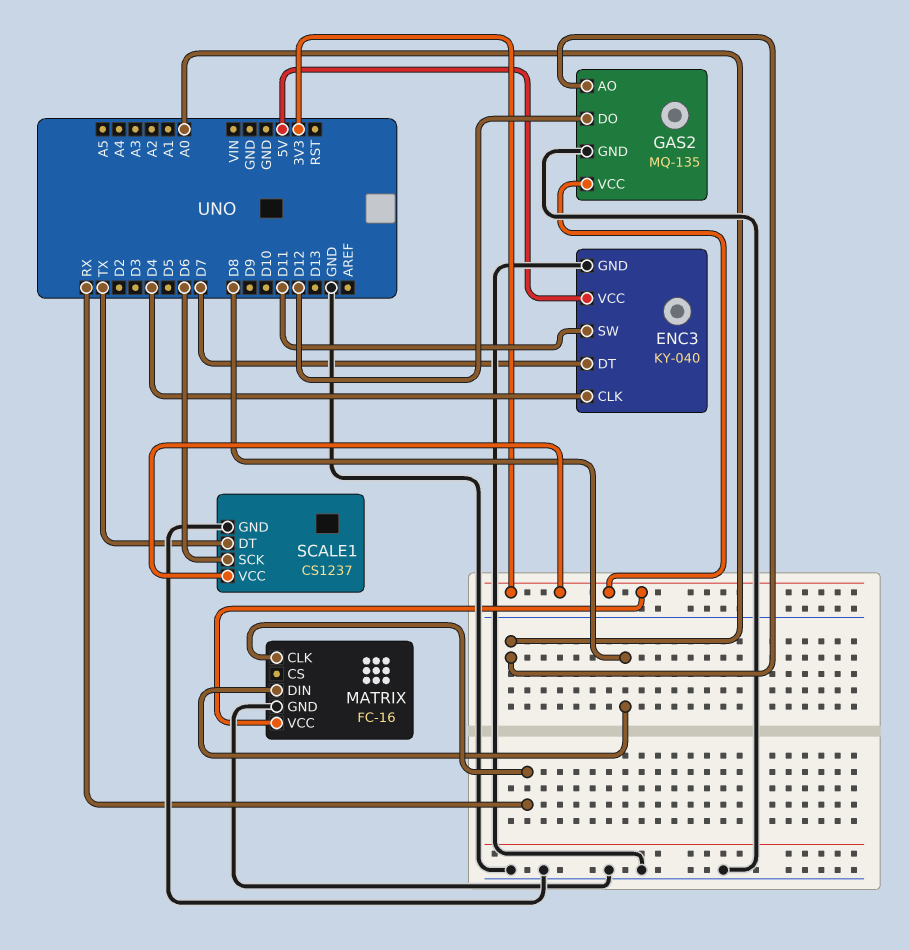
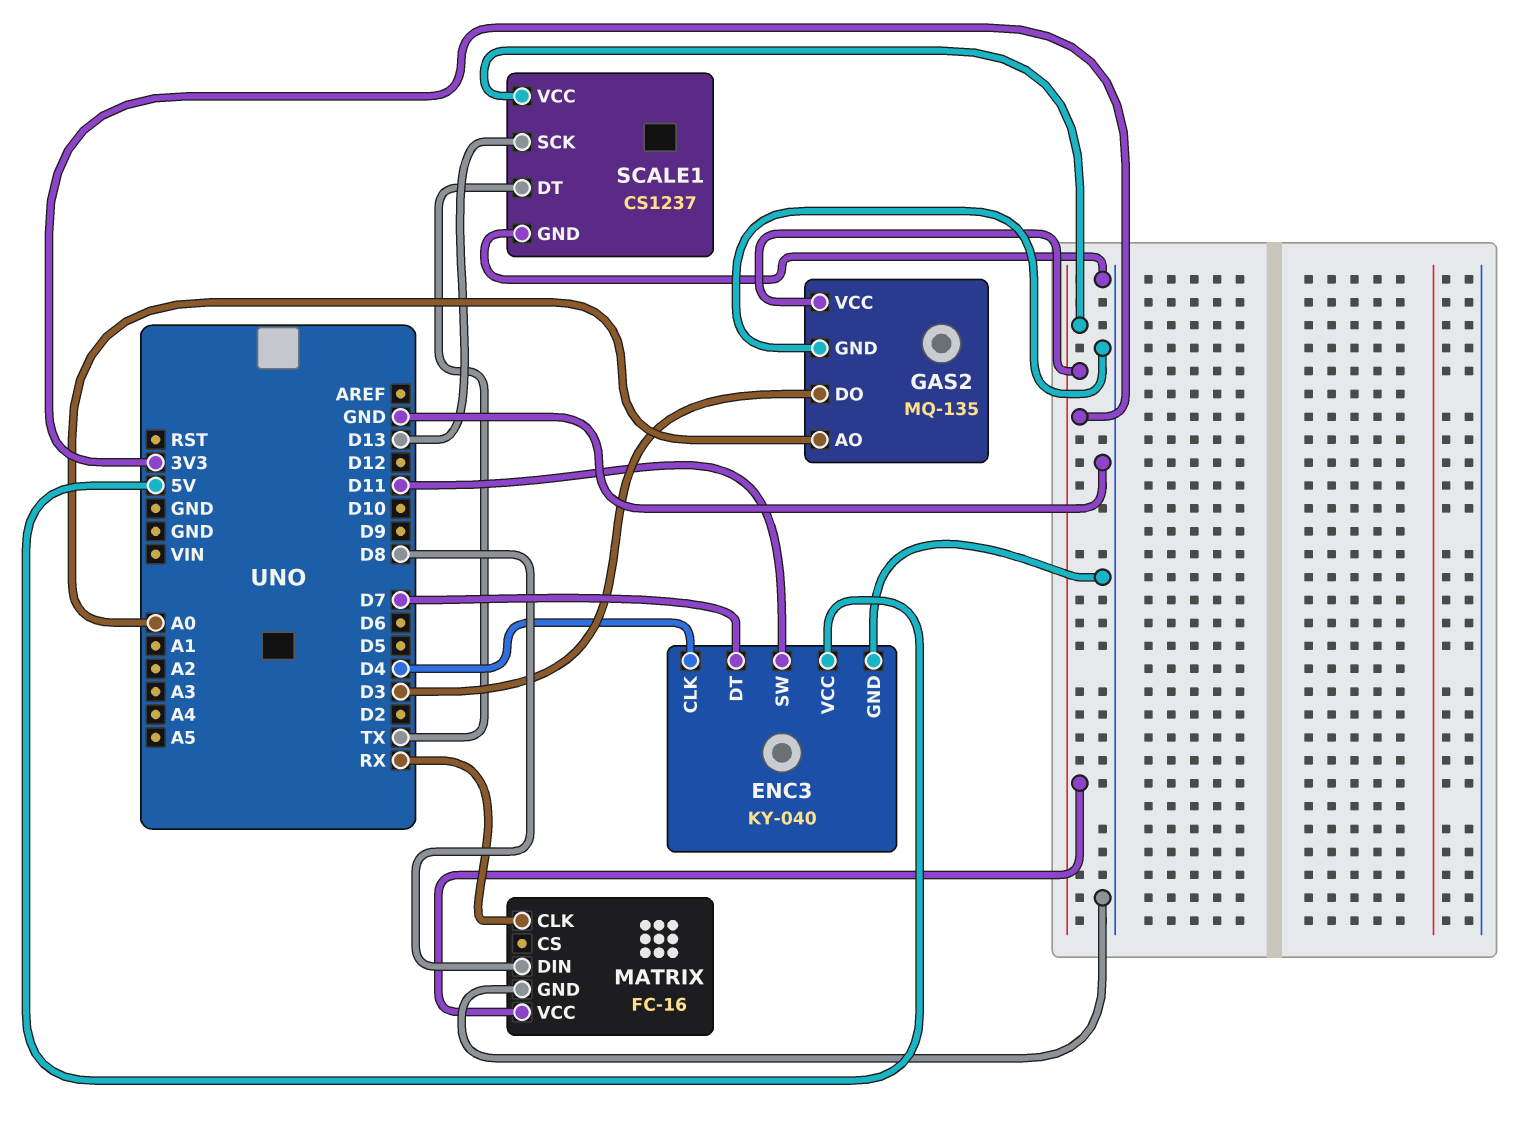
GAS2 pin DO: D12 -> D3
SCALE1 pin SCK: D6 -> D13

